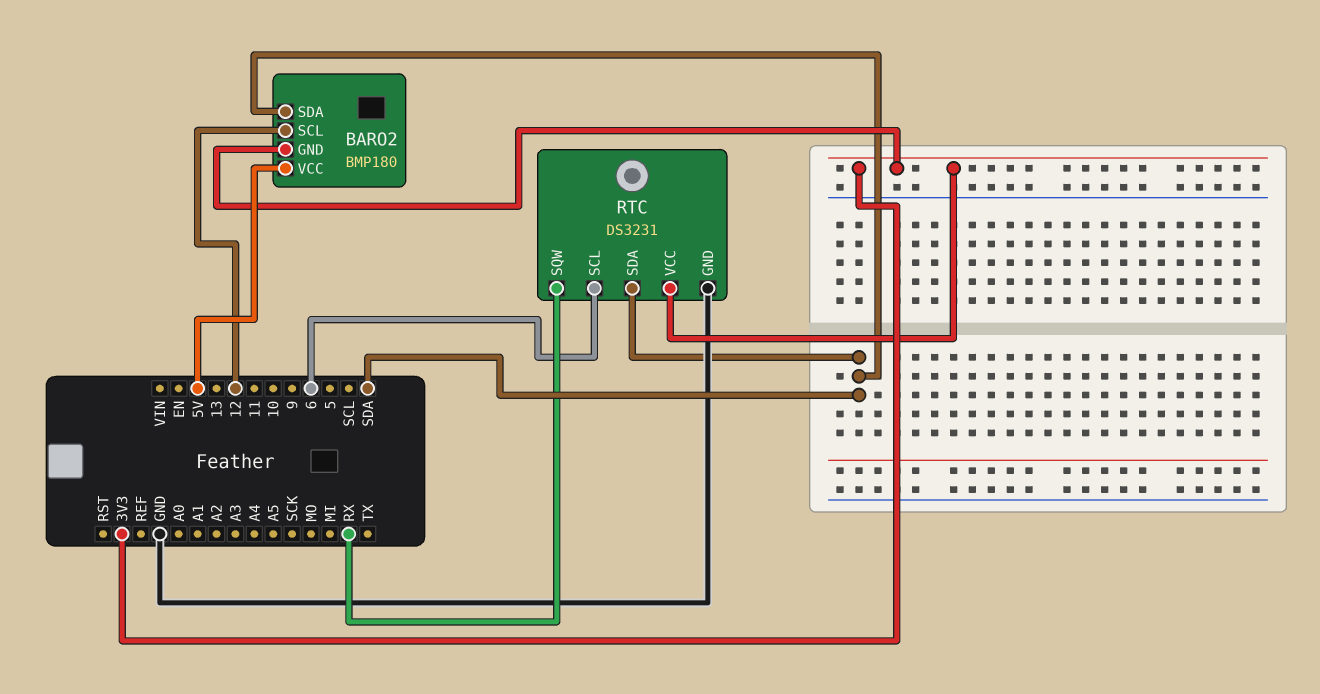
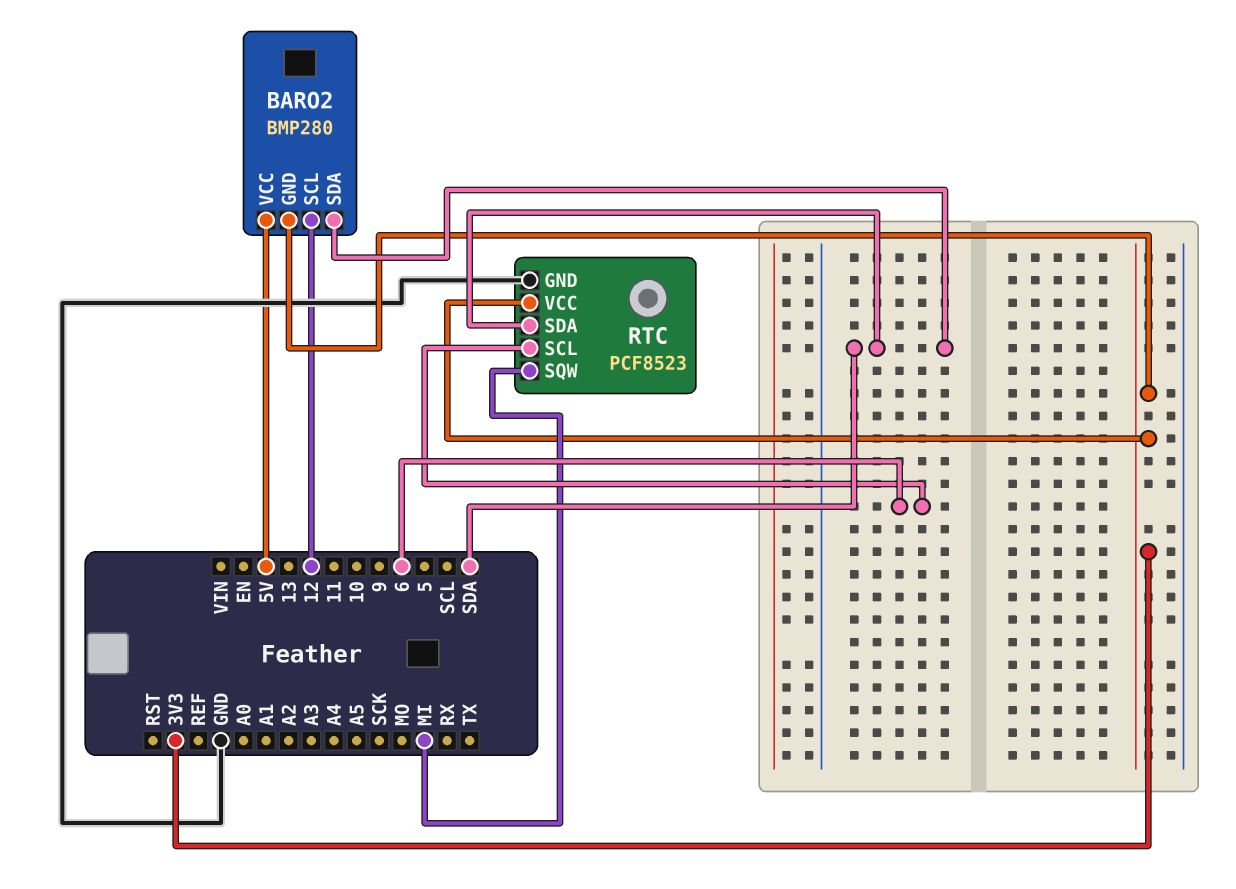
BARO2: BMP180 -> BMP280
RTC: DS3231 -> PCF8523
RTC pin SQW: RX -> MI

